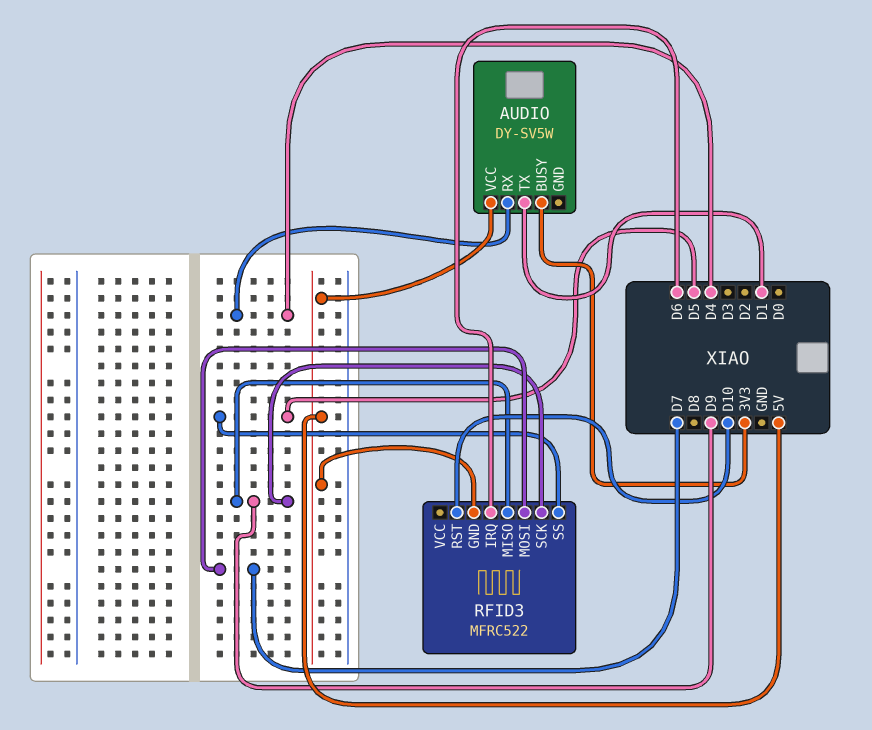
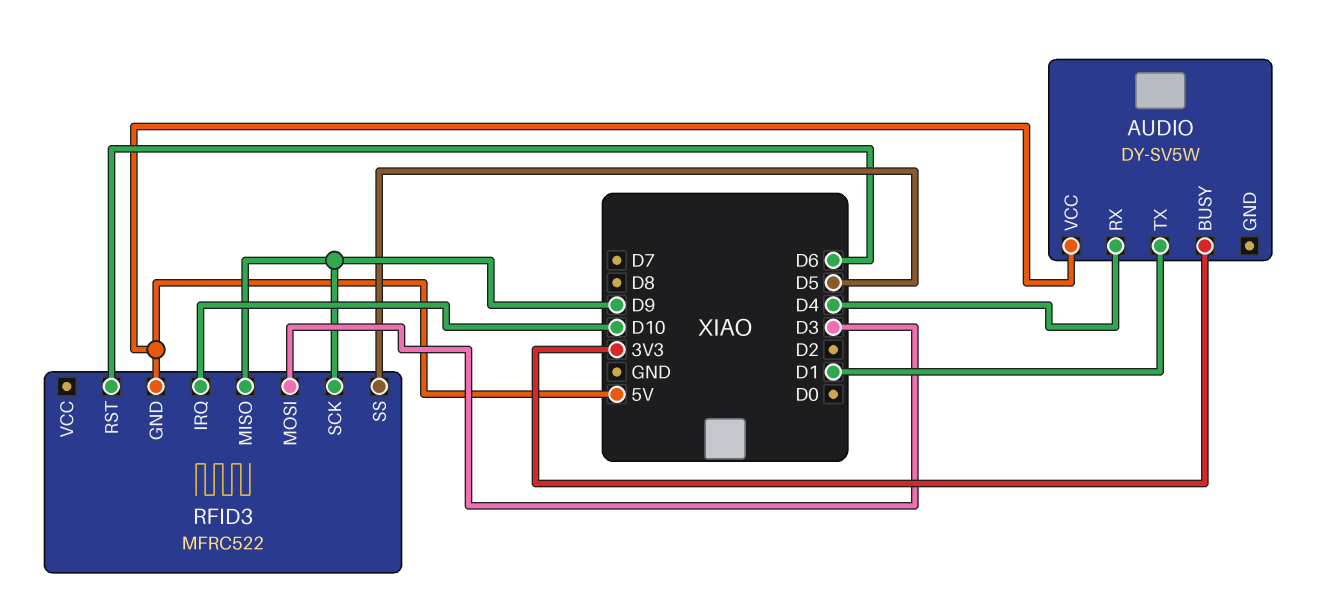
RFID3 pin IRQ: D6 -> D10
RFID3 pin MOSI: D7 -> D3
RFID3 pin RST: D10 -> D6

